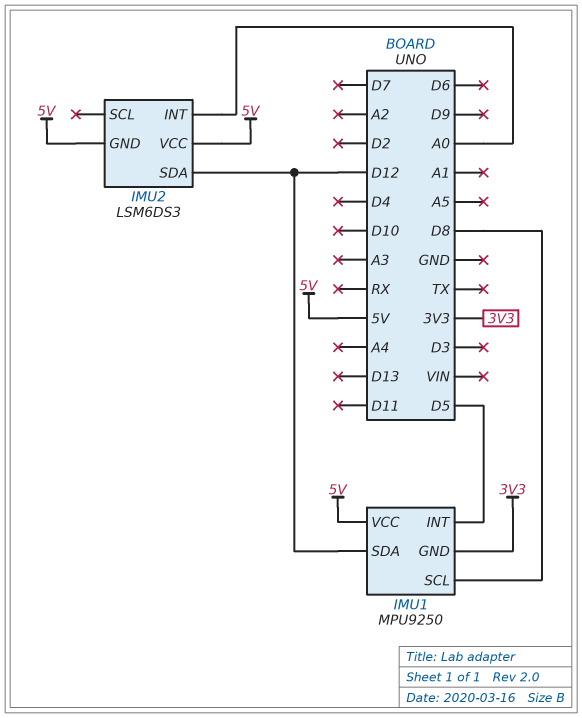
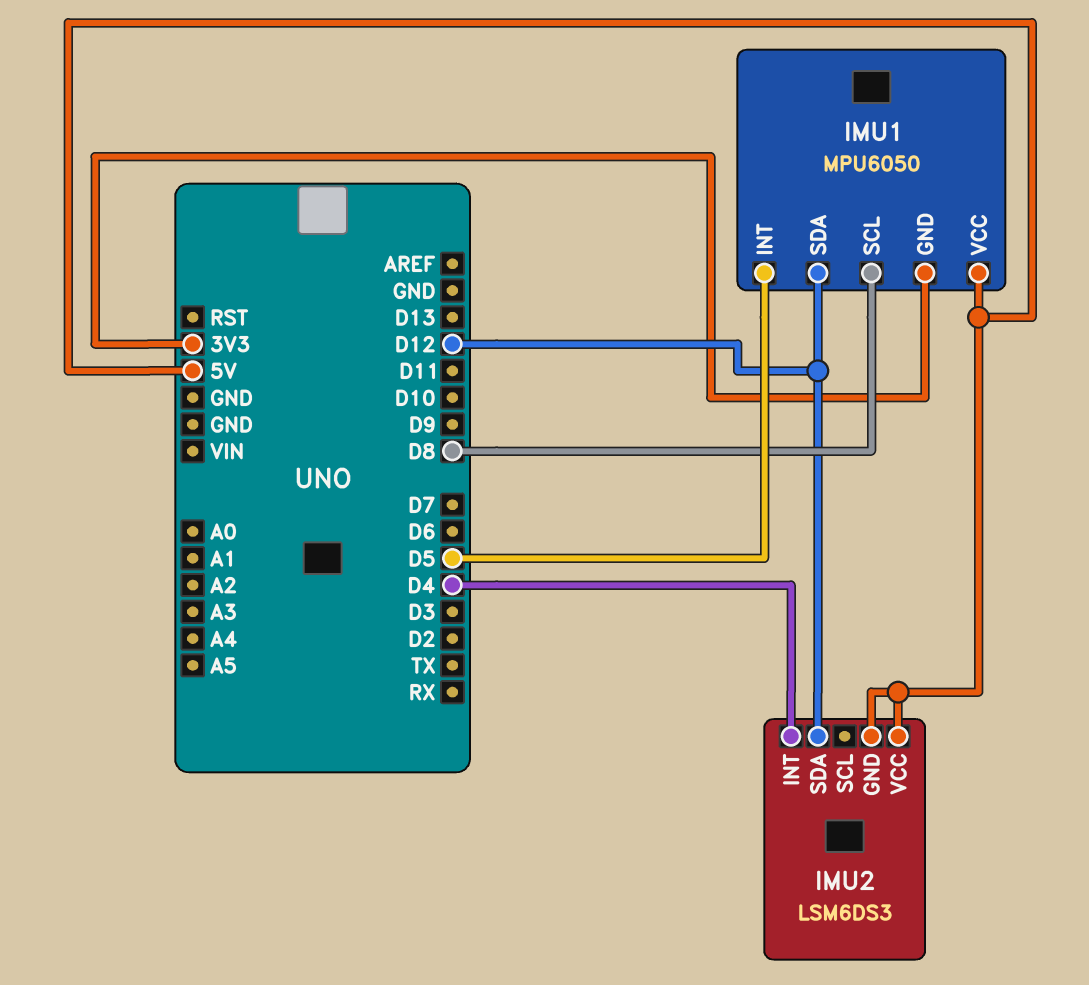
IMU1: MPU9250 -> MPU6050
IMU2 pin INT: A0 -> D4

